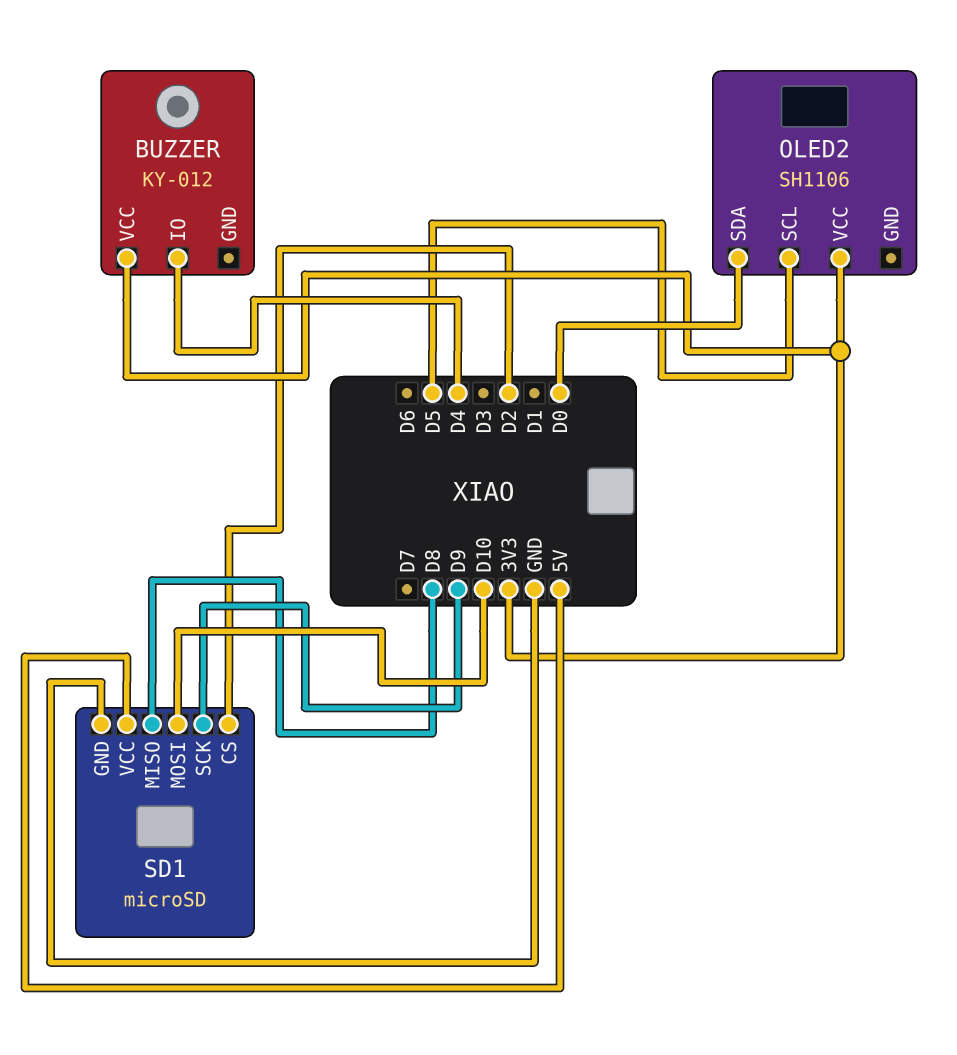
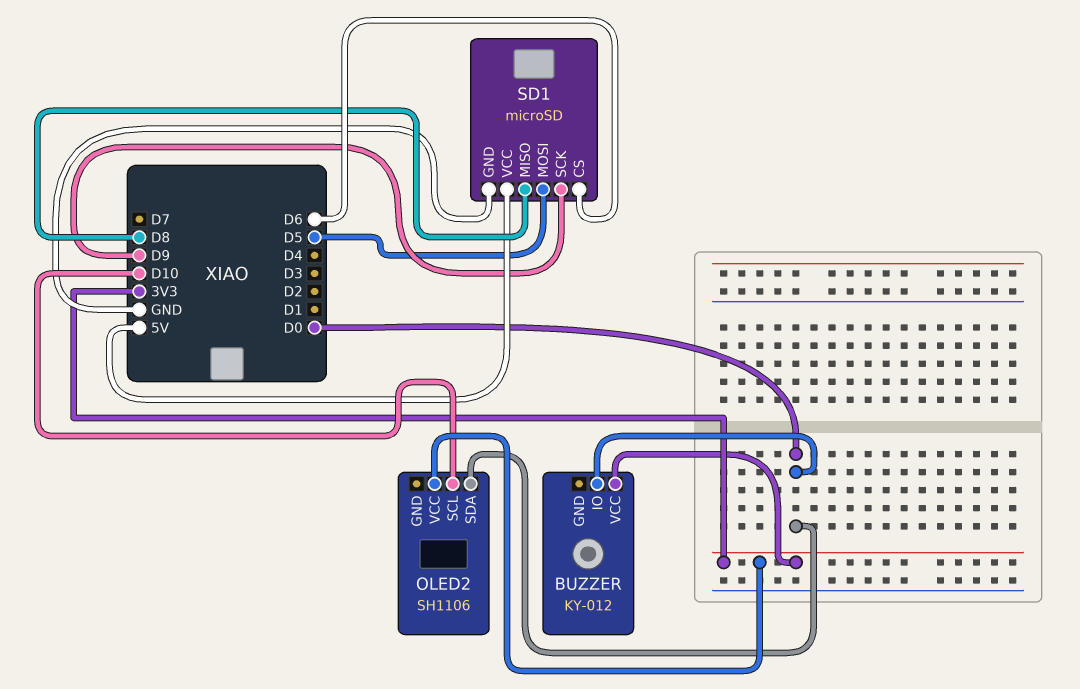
BUZZER pin IO: D4 -> D0
OLED2 pin SCL: D5 -> D10
SD1 pin CS: D2 -> D6
SD1 pin MOSI: D10 -> D5

